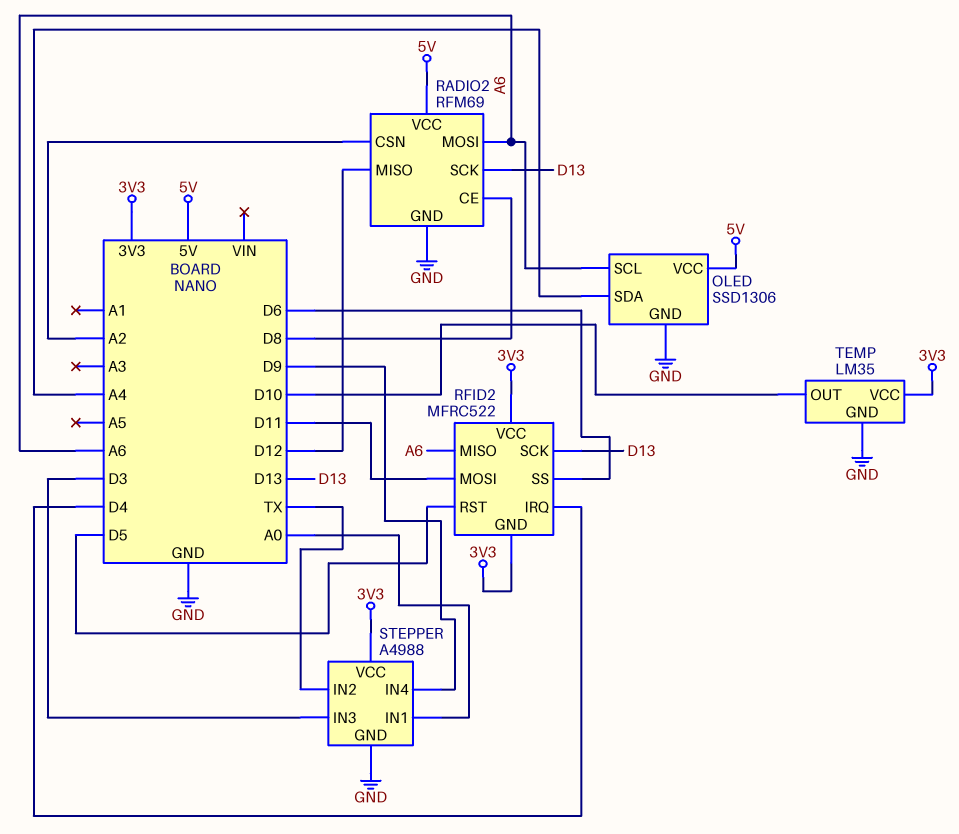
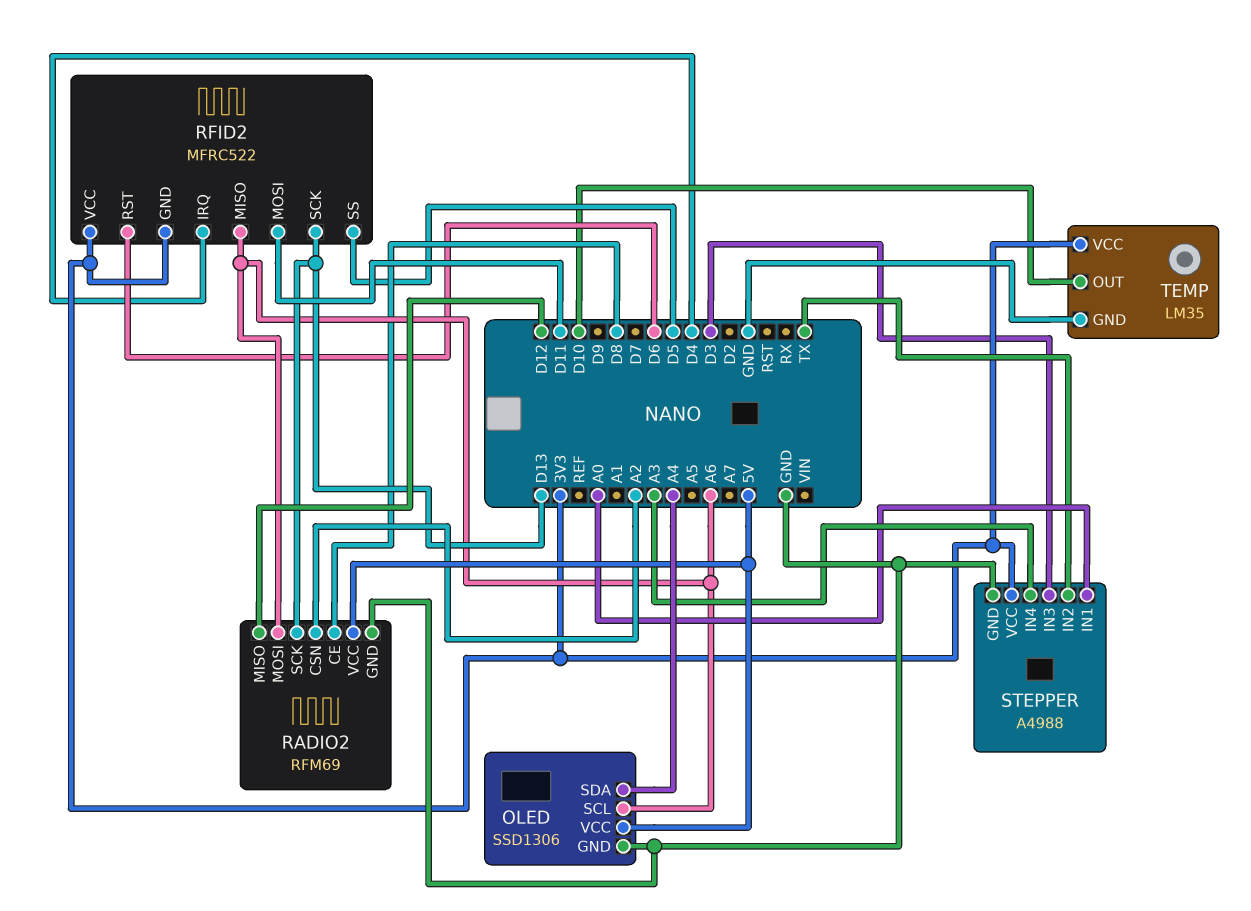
RFID2 pin RST: D5 -> D6
RFID2 pin SS: D6 -> D5
STEPPER pin IN4: D9 -> A3

